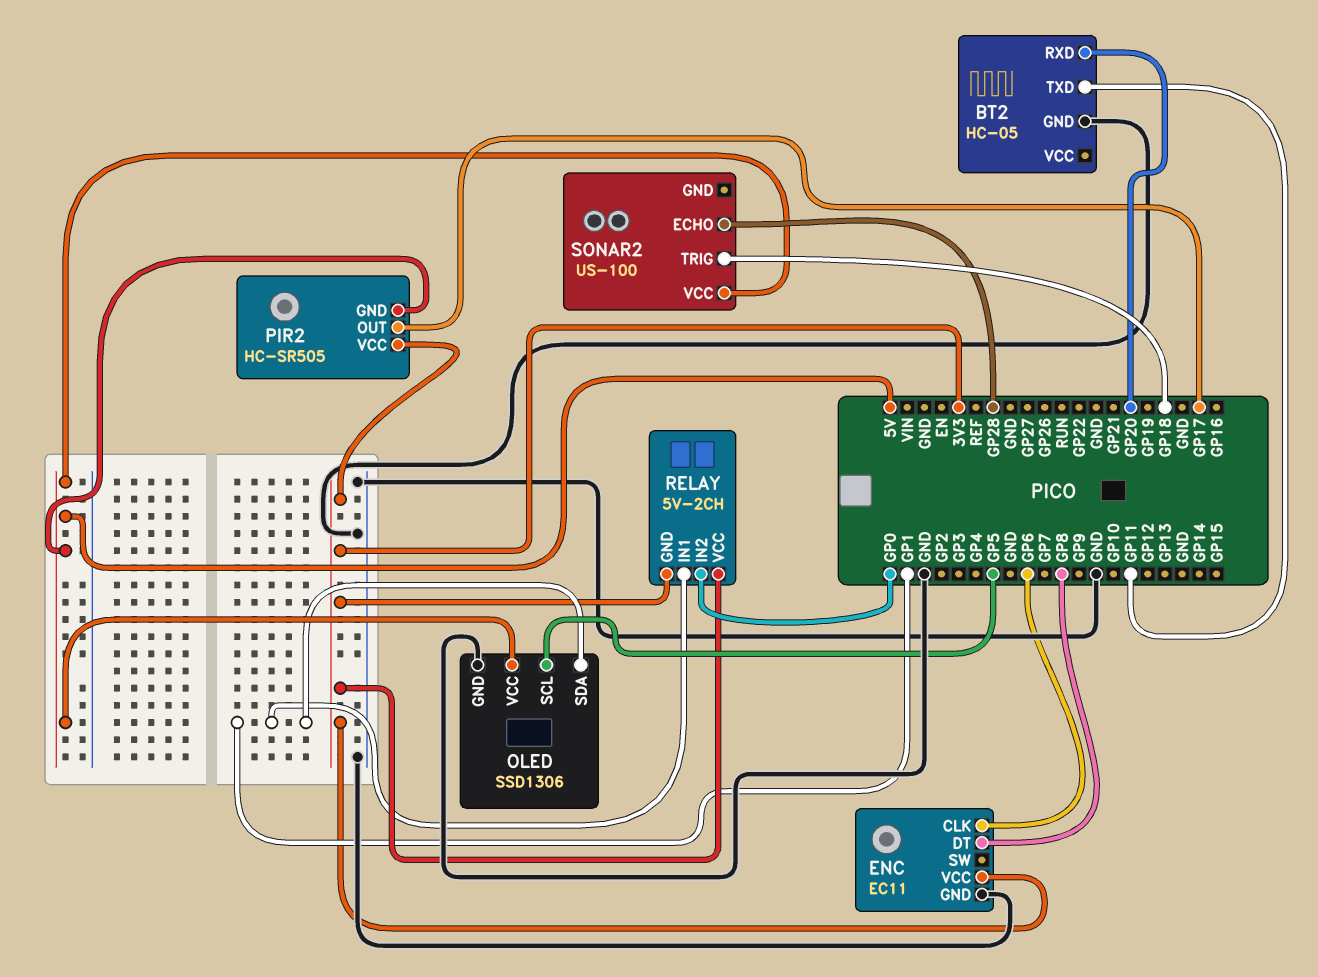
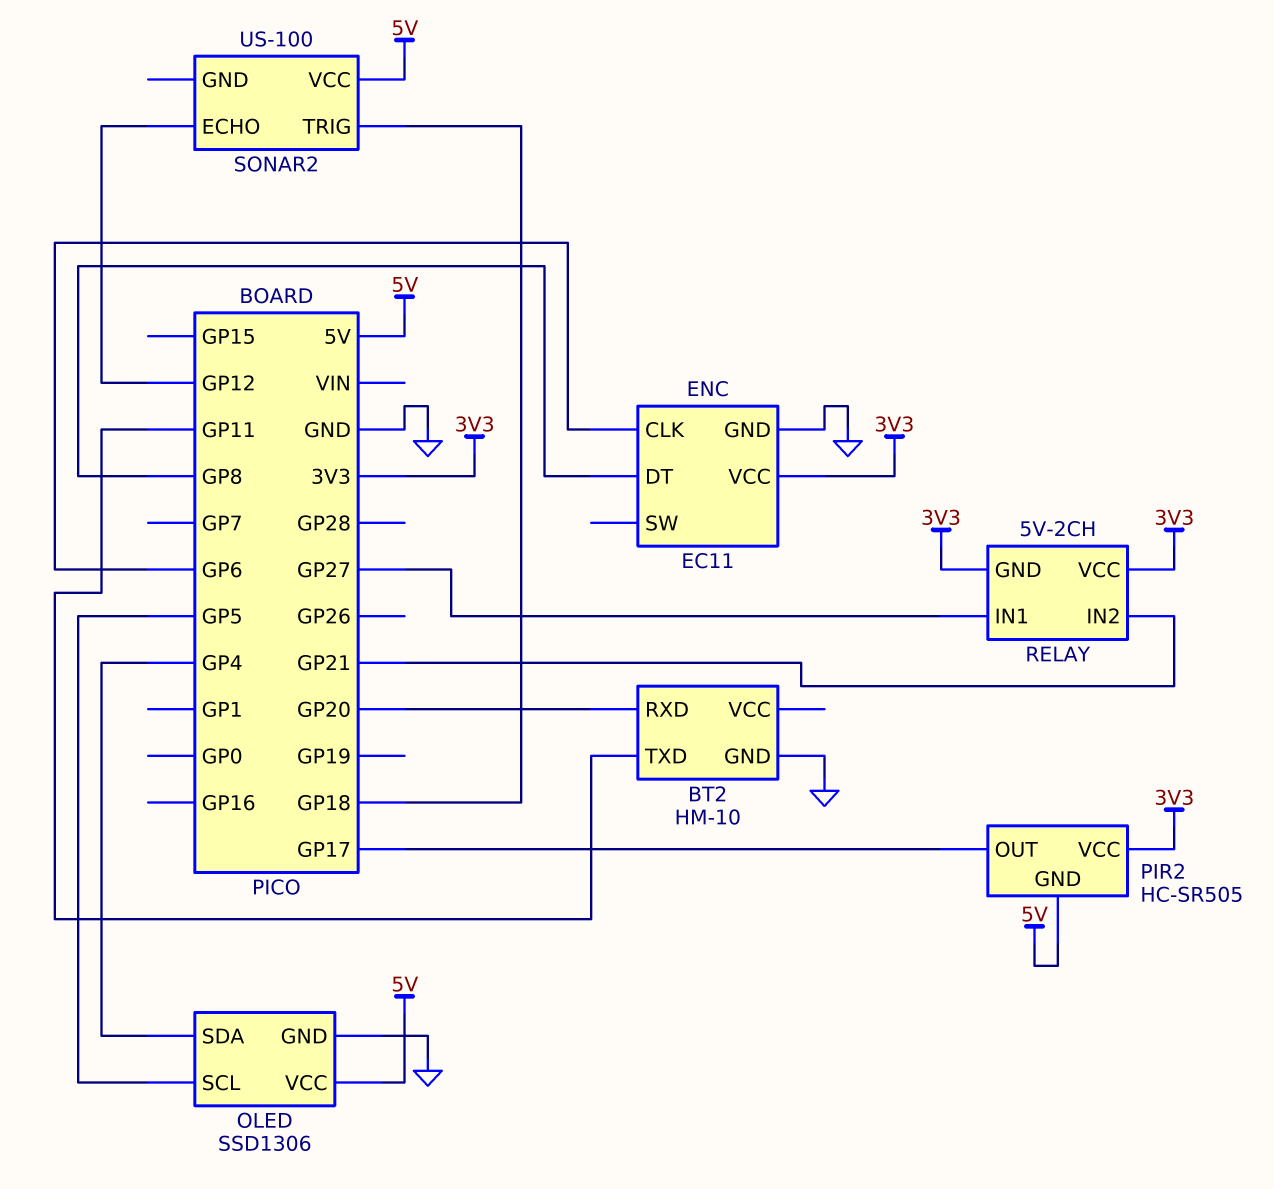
BT2: HC-05 -> HM-10
OLED pin SDA: GP1 -> GP4
RELAY pin IN1: GP1 -> GP27
RELAY pin IN2: GP0 -> GP21
SONAR2 pin ECHO: GP28 -> GP12

